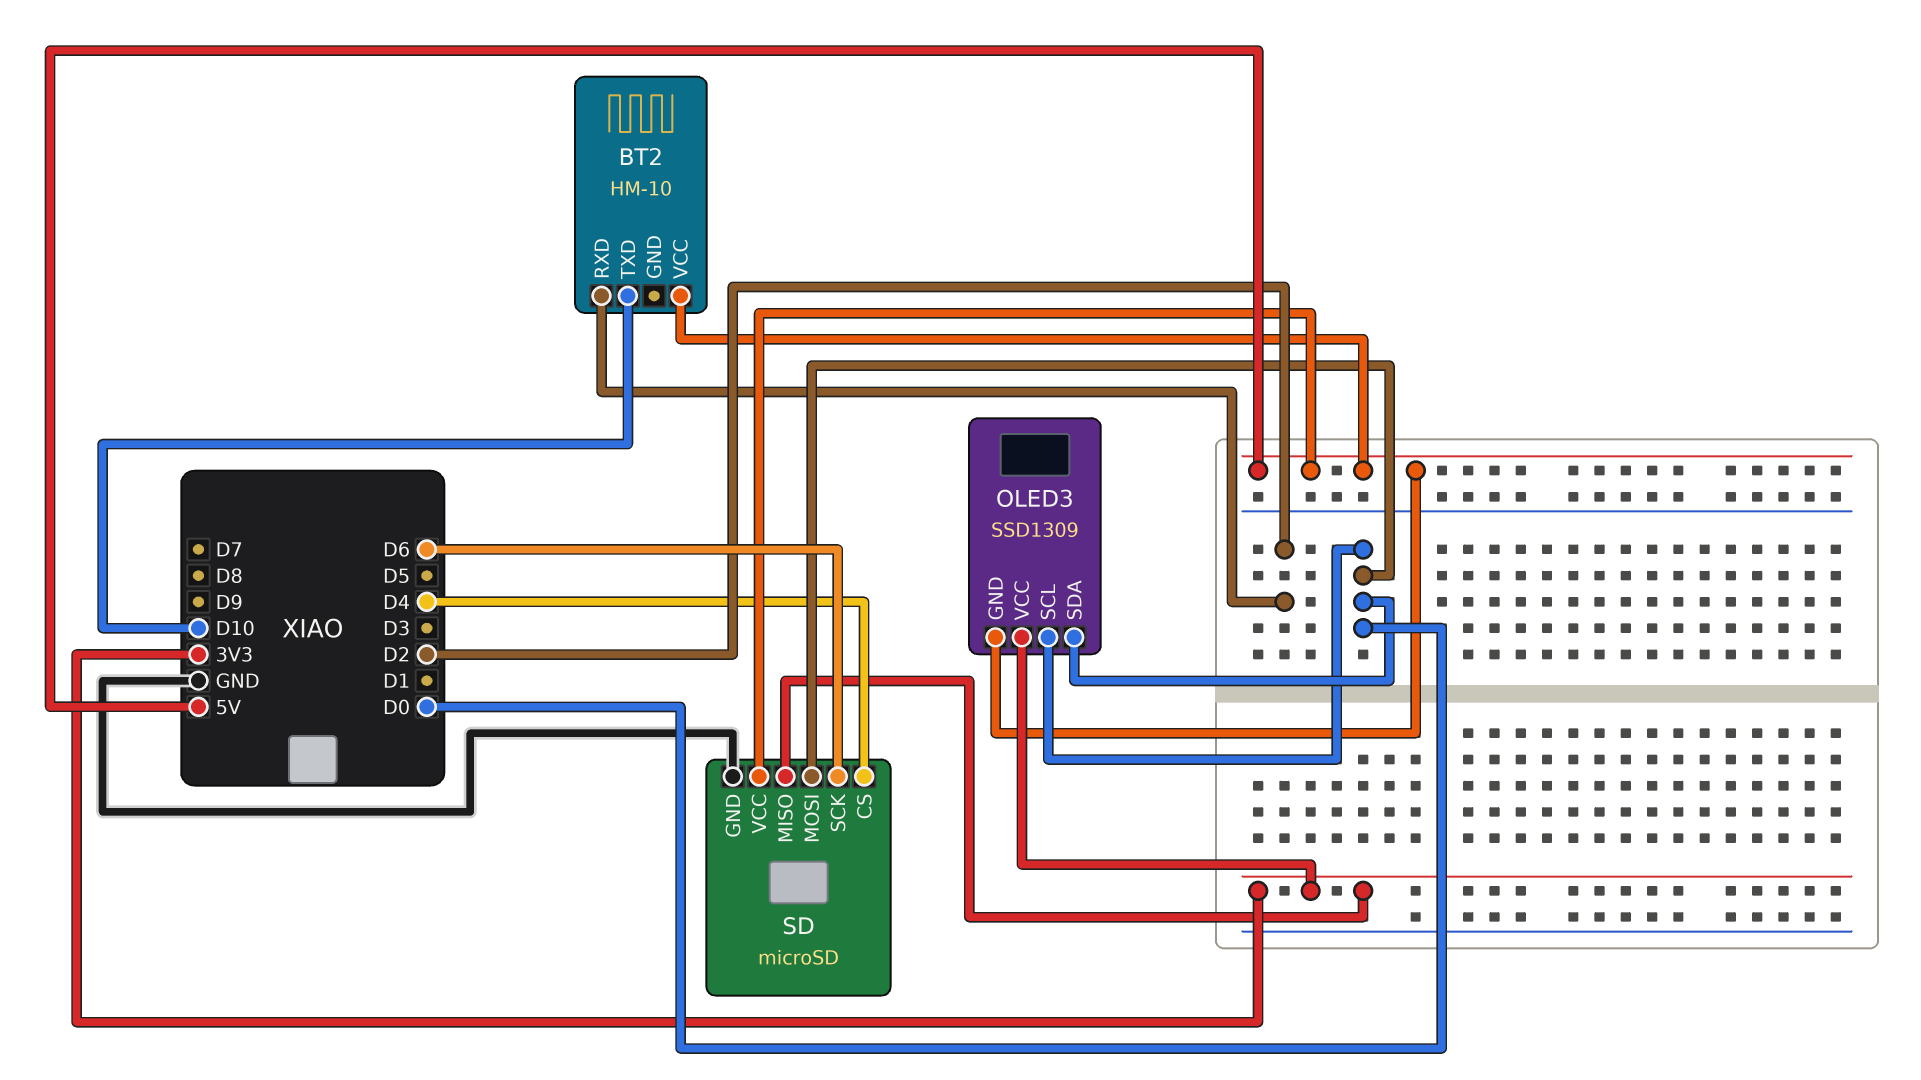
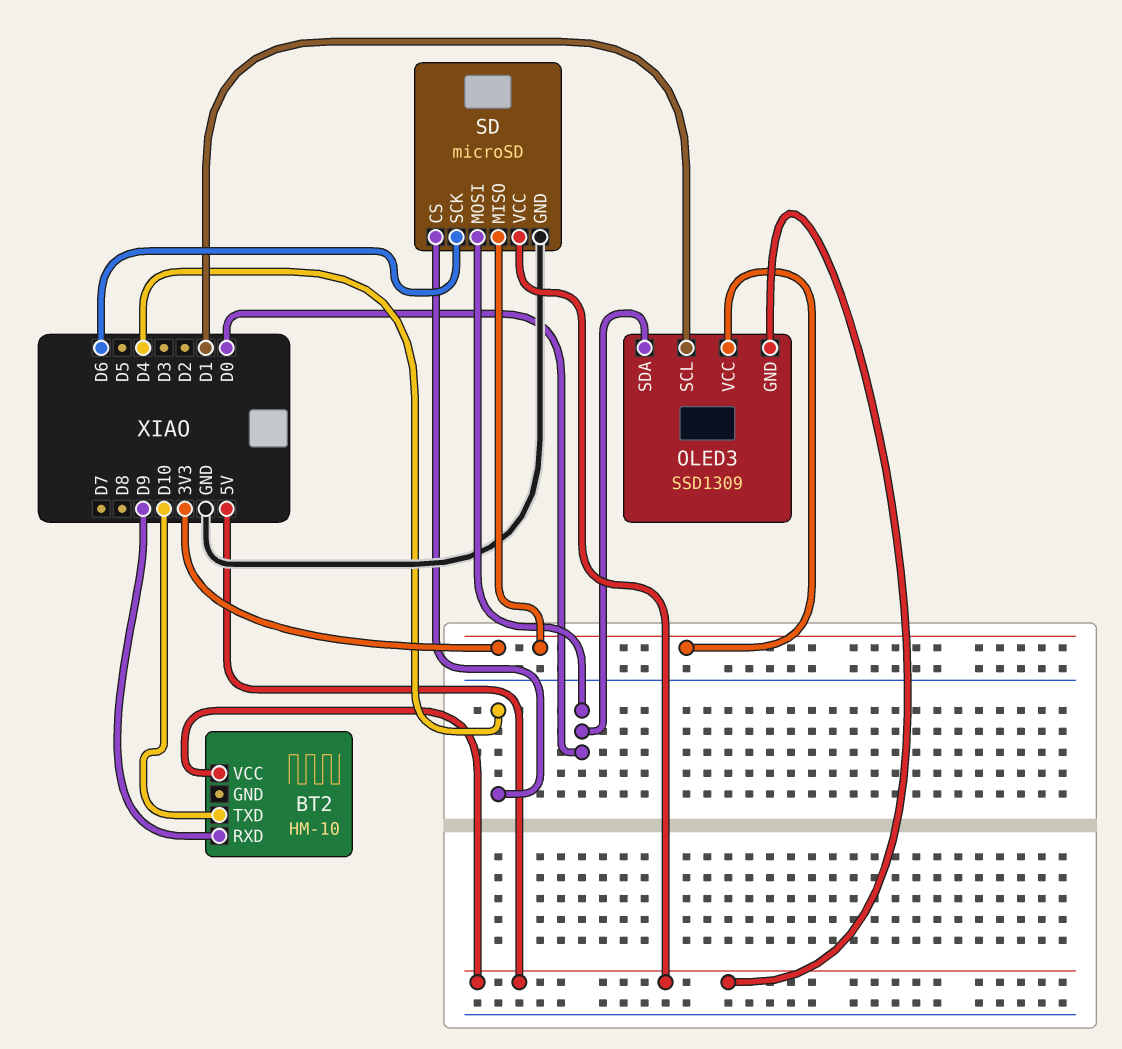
BT2 pin RXD: D2 -> D9
OLED3 pin SCL: D0 -> D1

